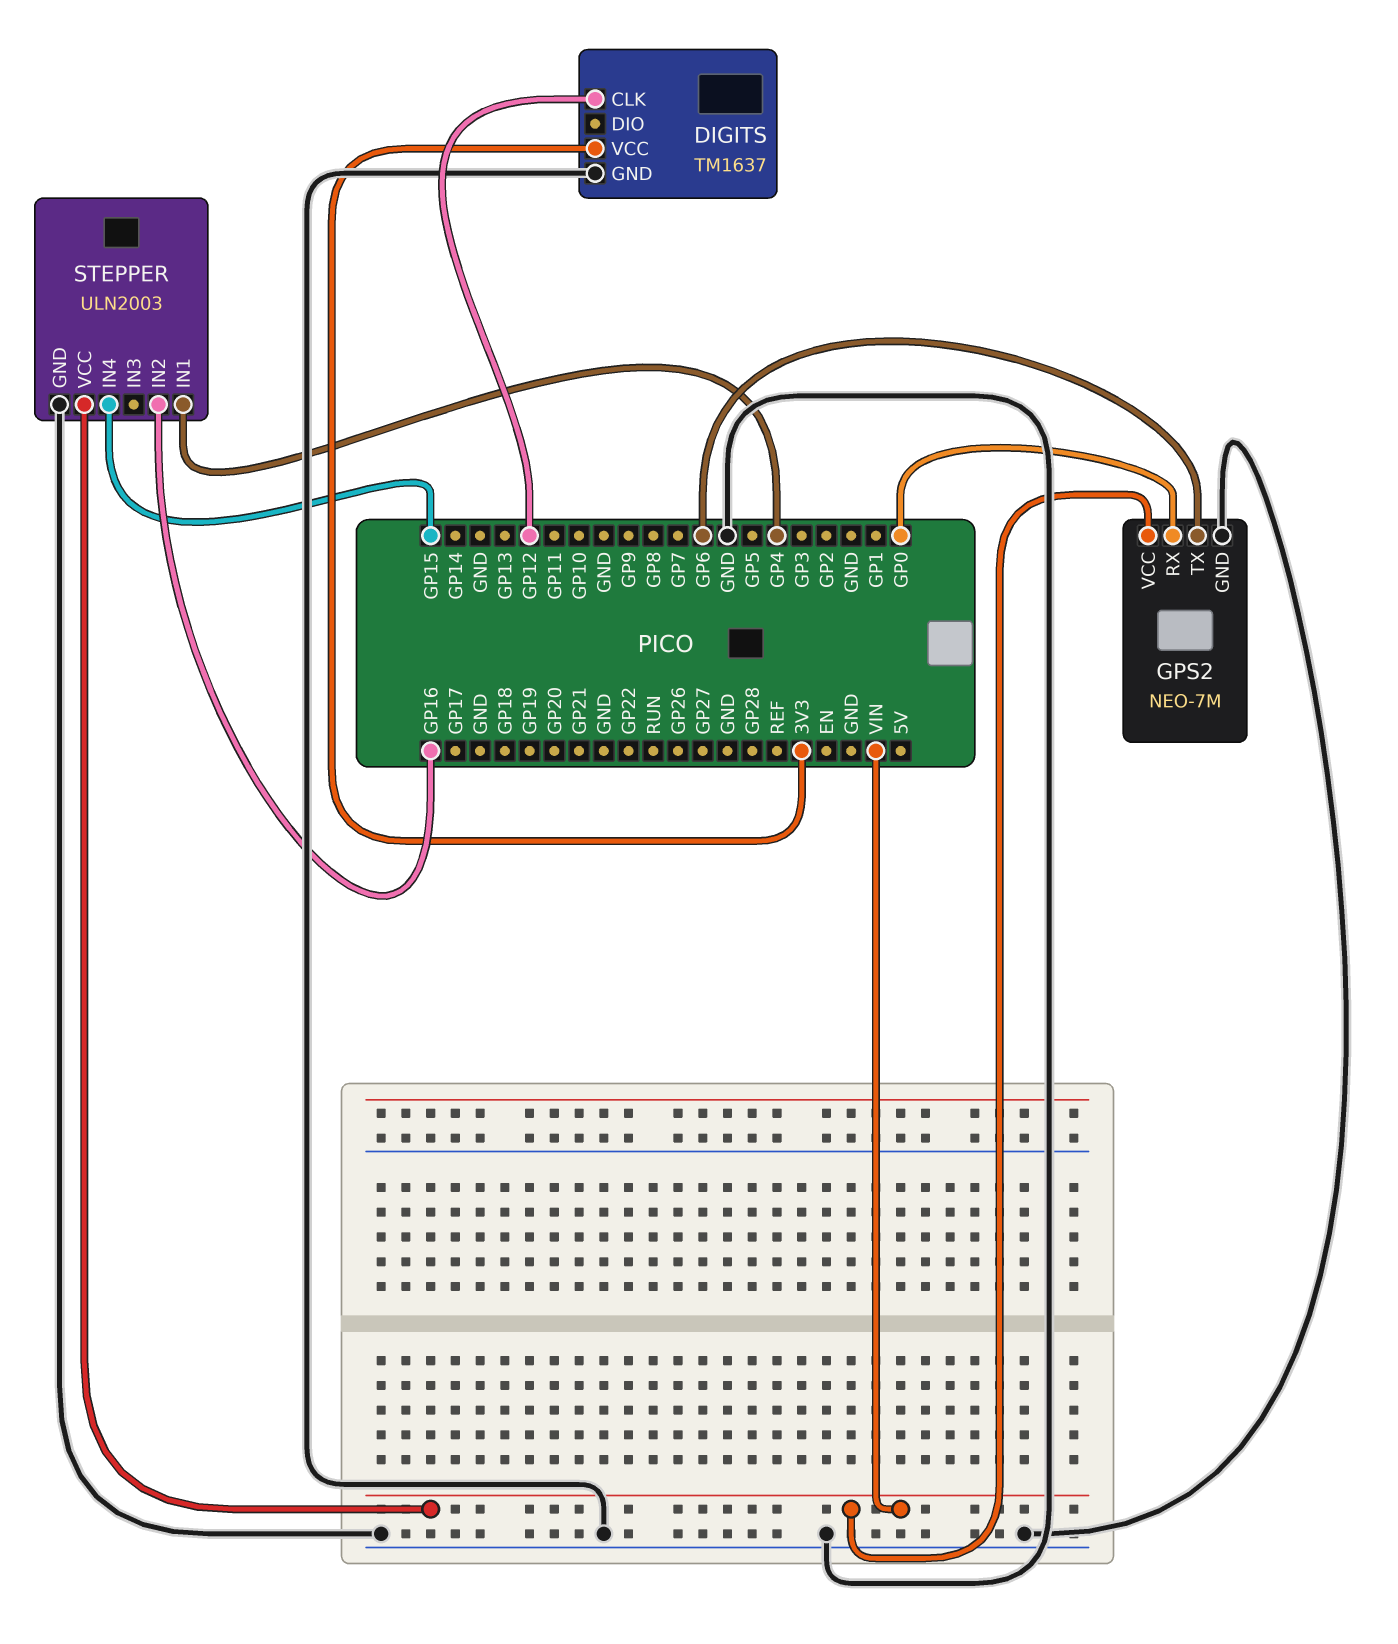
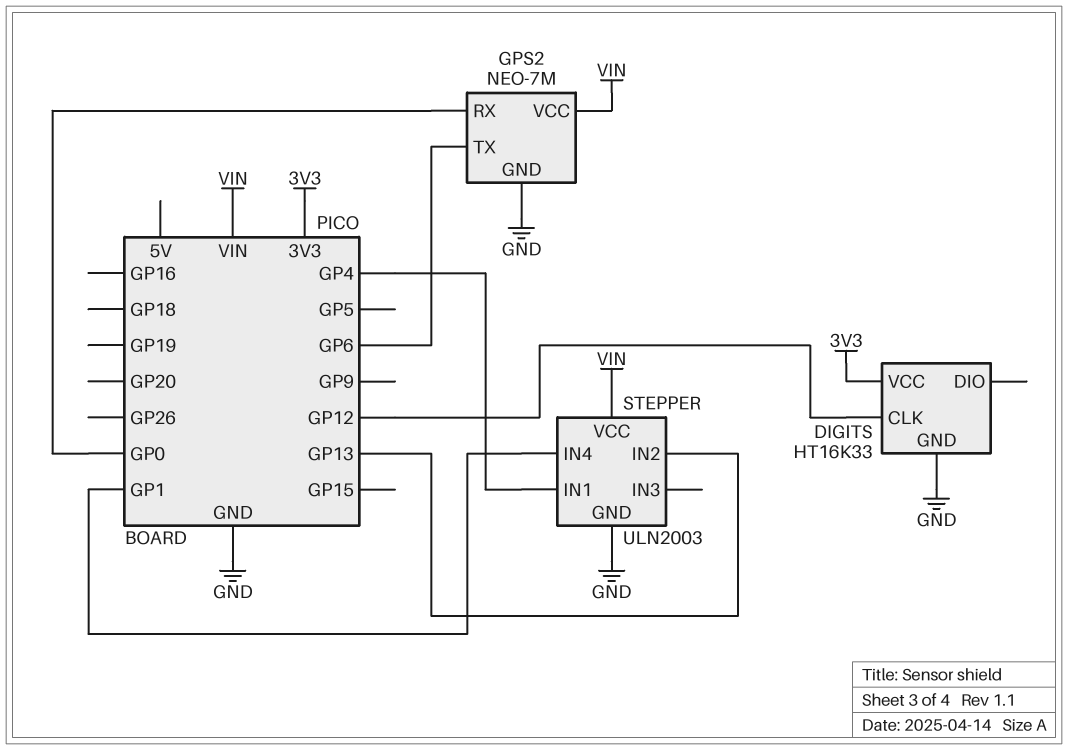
DIGITS: TM1637 -> HT16K33
STEPPER pin IN2: GP16 -> GP13
STEPPER pin IN4: GP15 -> GP1

